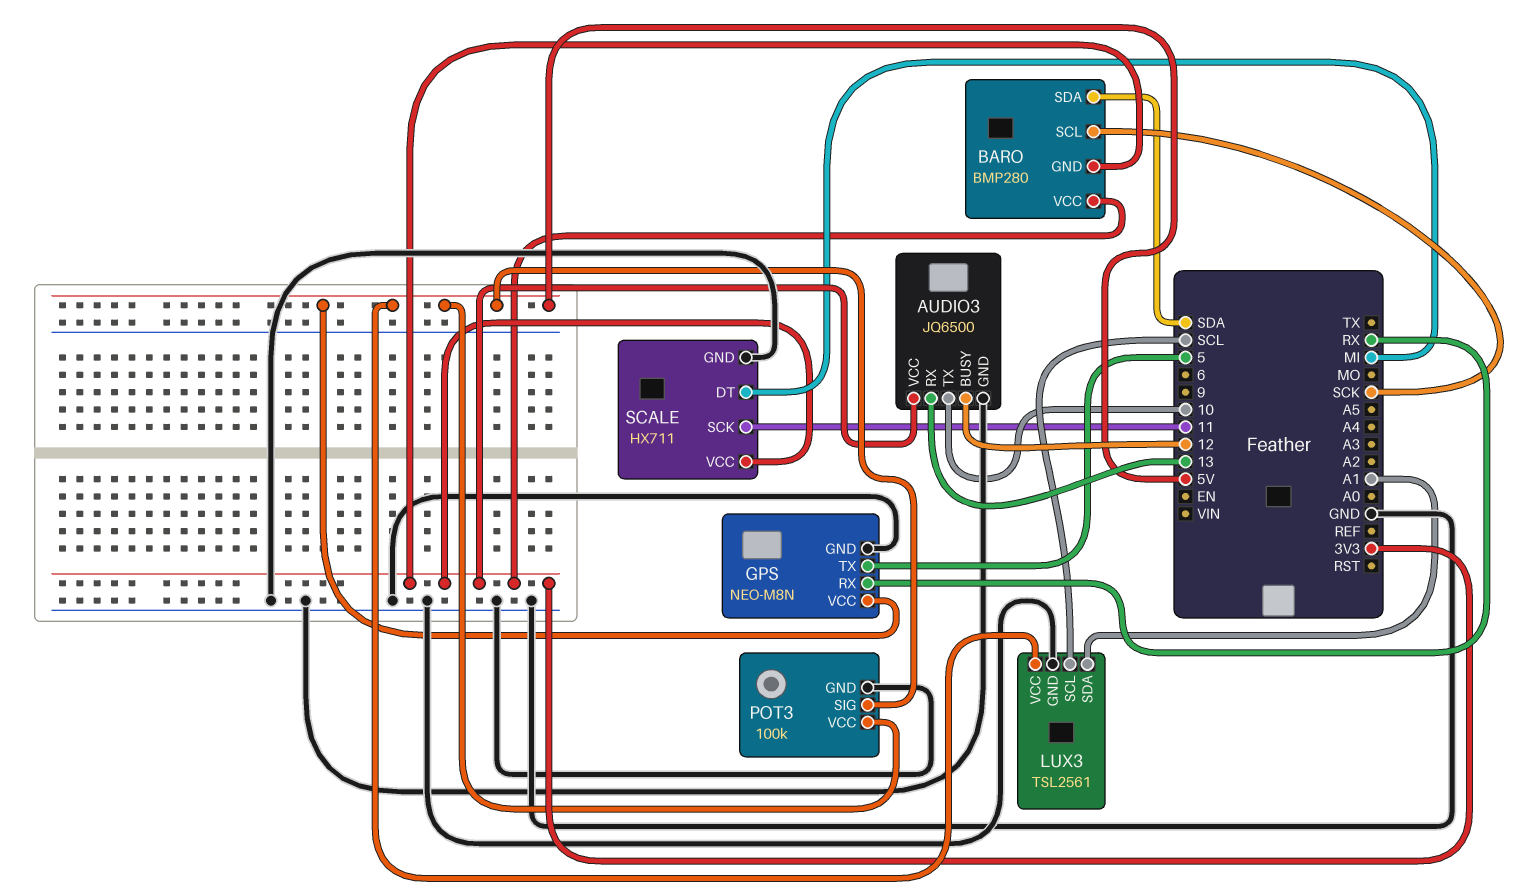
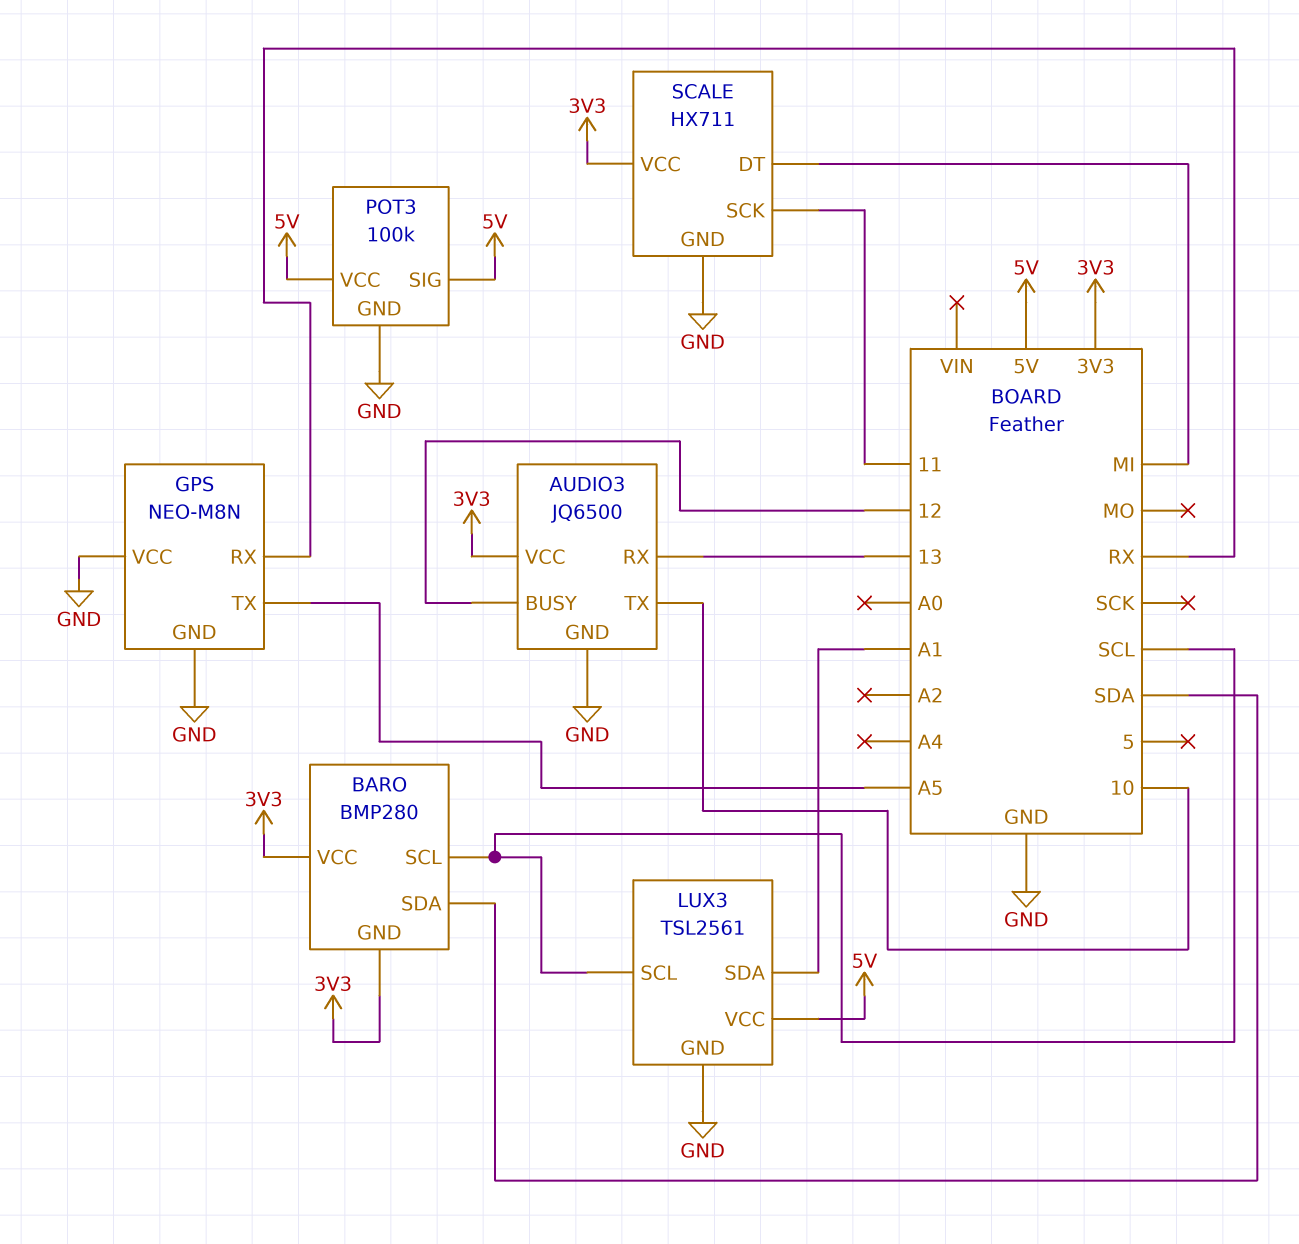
BARO pin SCL: SCK -> SCL
GPS pin TX: 5 -> A5
GPS pin VCC: 5V -> GND

